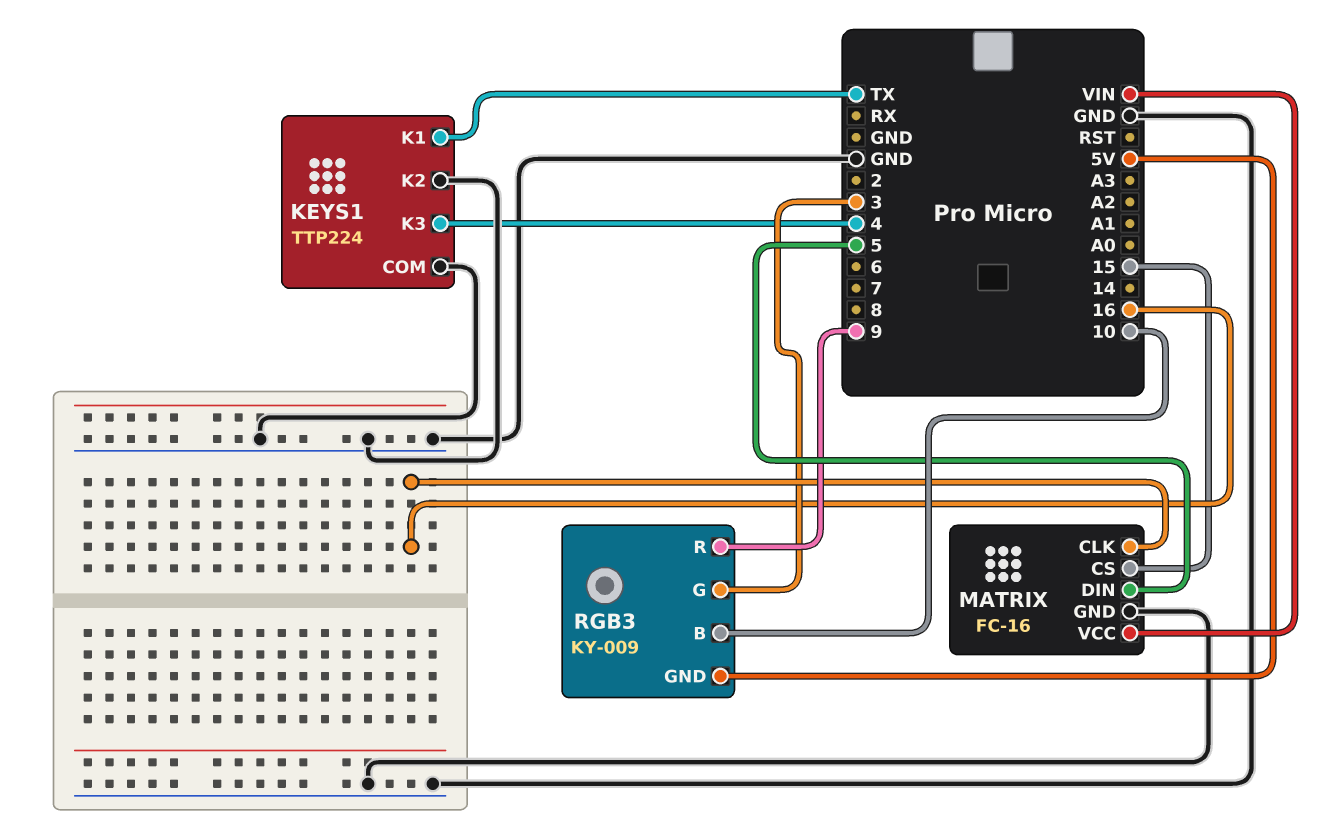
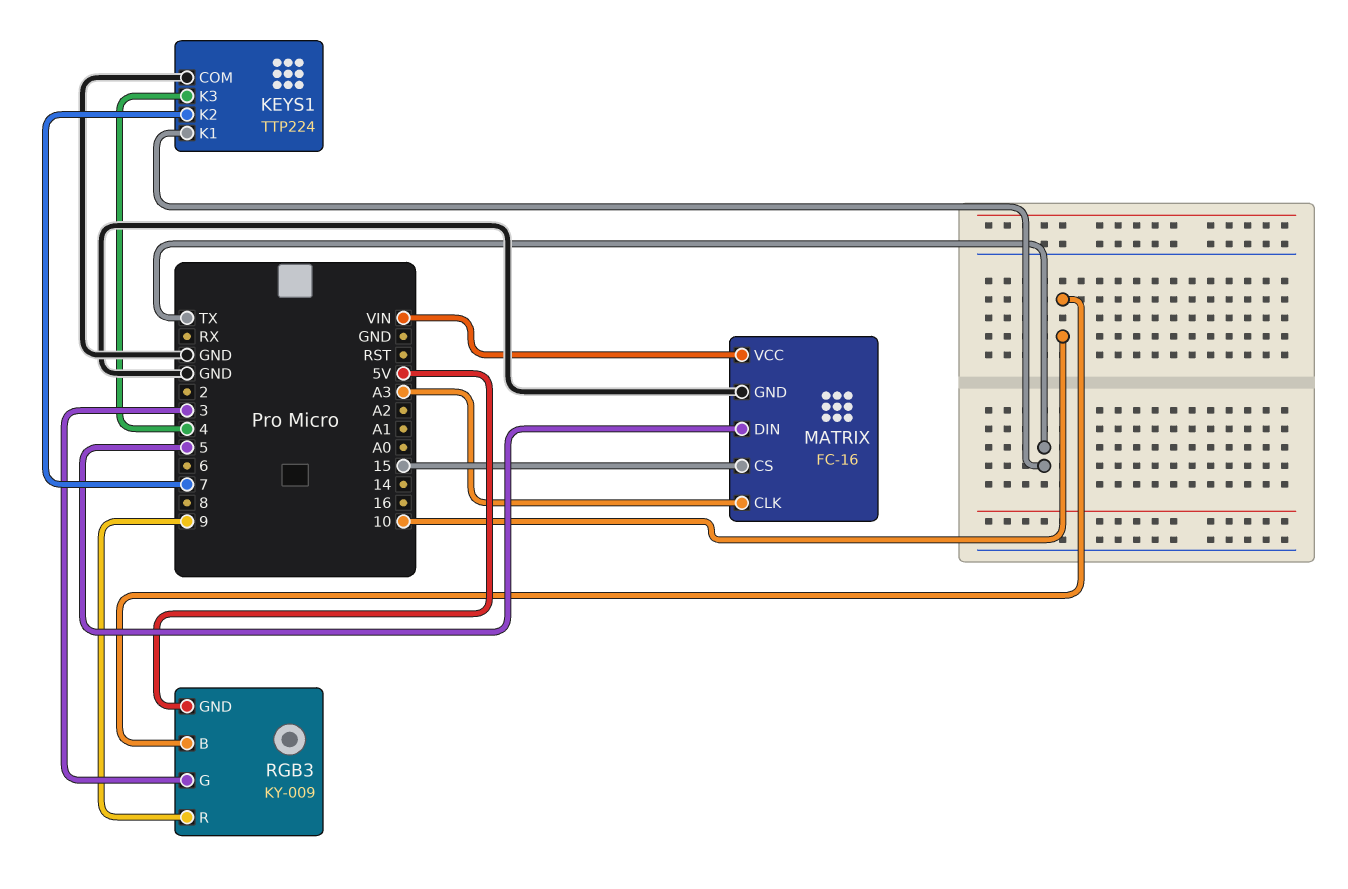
KEYS1 pin K2: GND -> 7
MATRIX pin CLK: 16 -> A3

